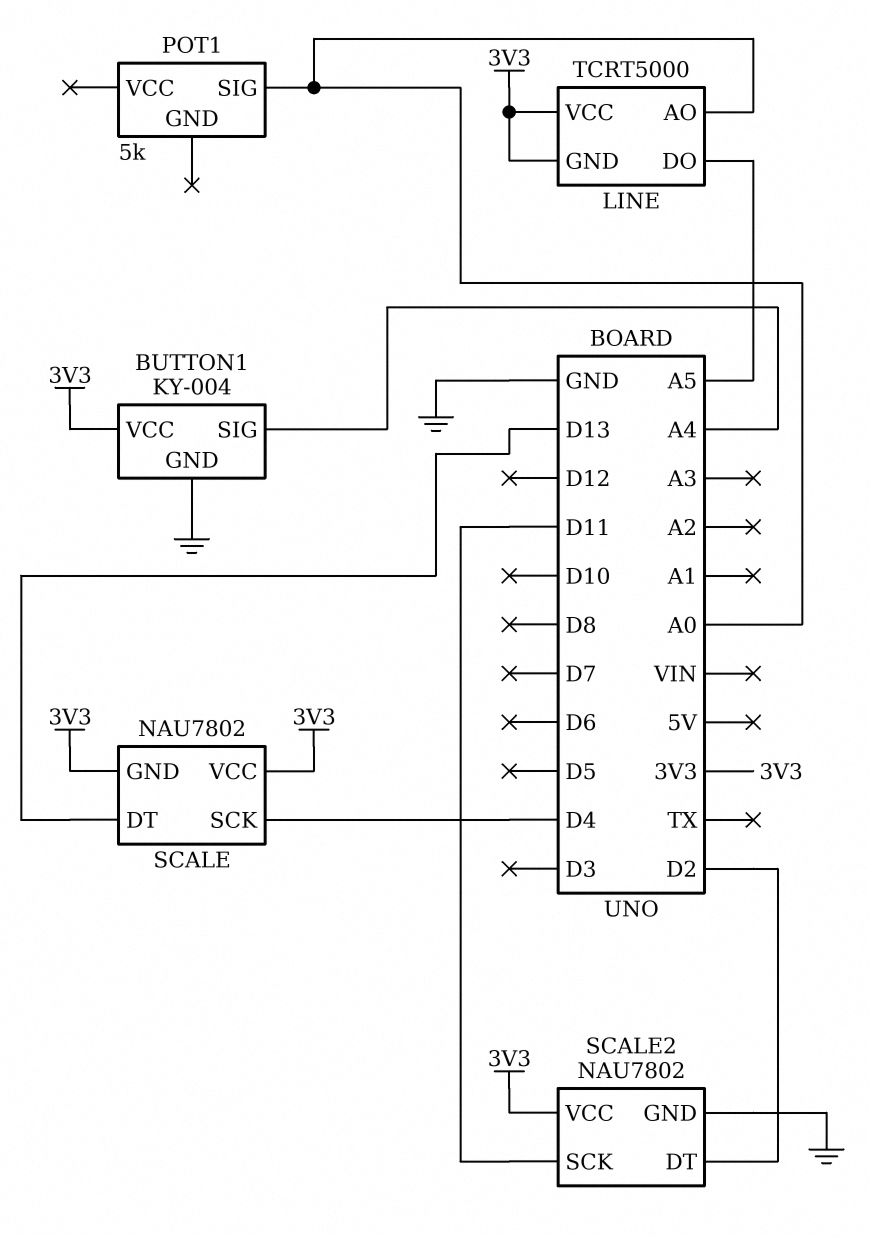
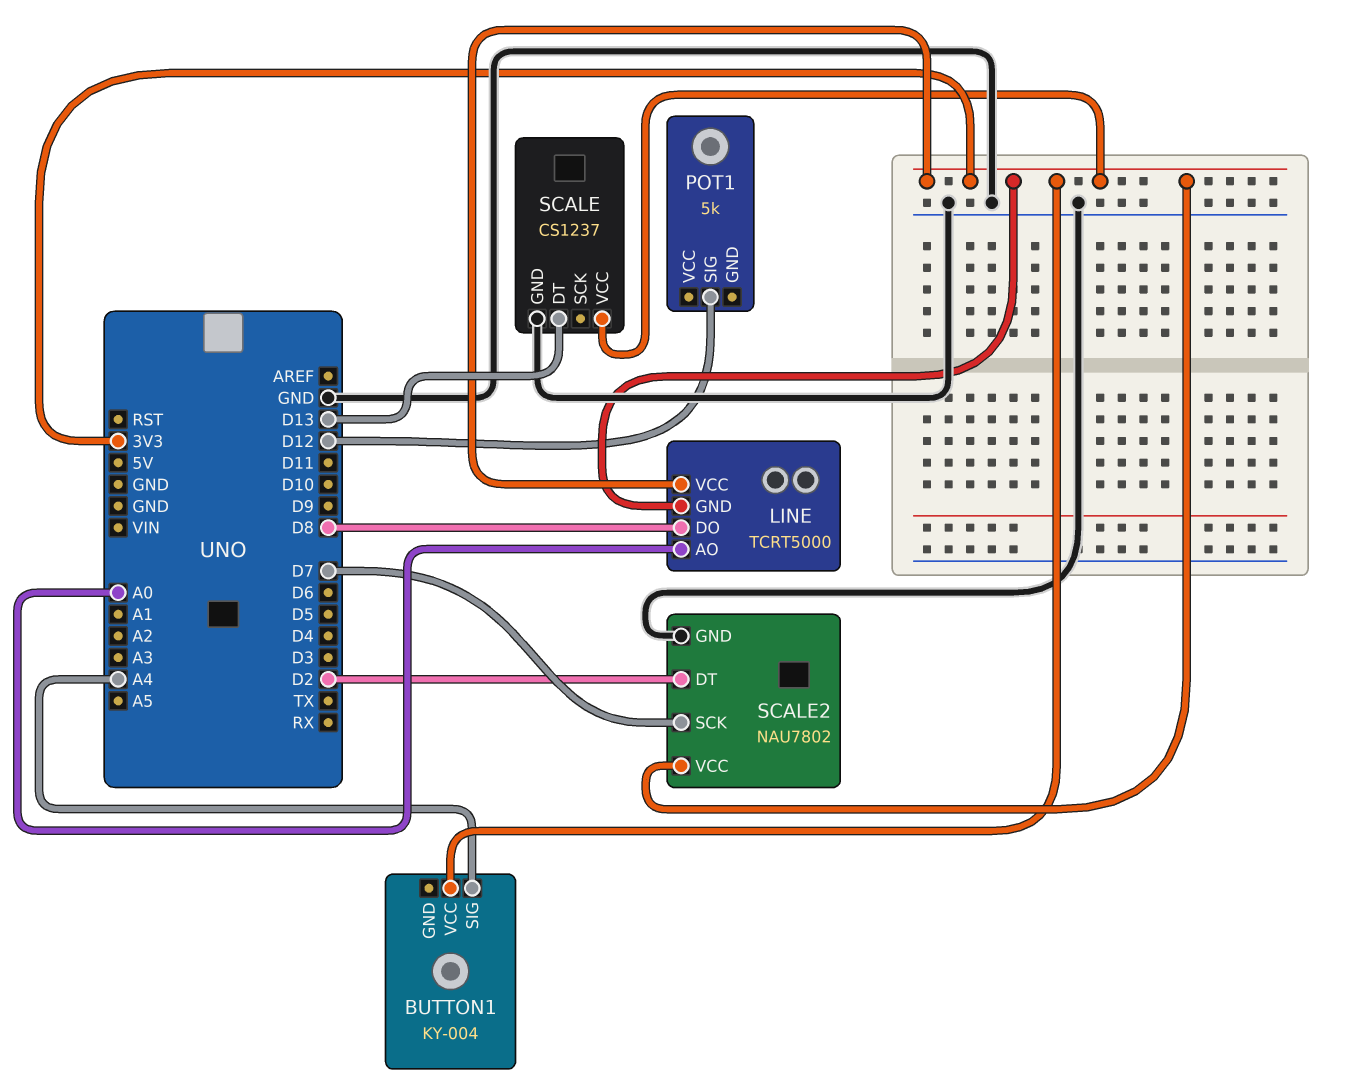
BUTTON1 pin GND: GND -> none
LINE pin DO: A5 -> D8
POT1 pin SIG: A0 -> D12
SCALE: NAU7802 -> CS1237
SCALE pin GND: 3V3 -> GND
SCALE pin SCK: D4 -> none
SCALE2 pin SCK: D11 -> D7

